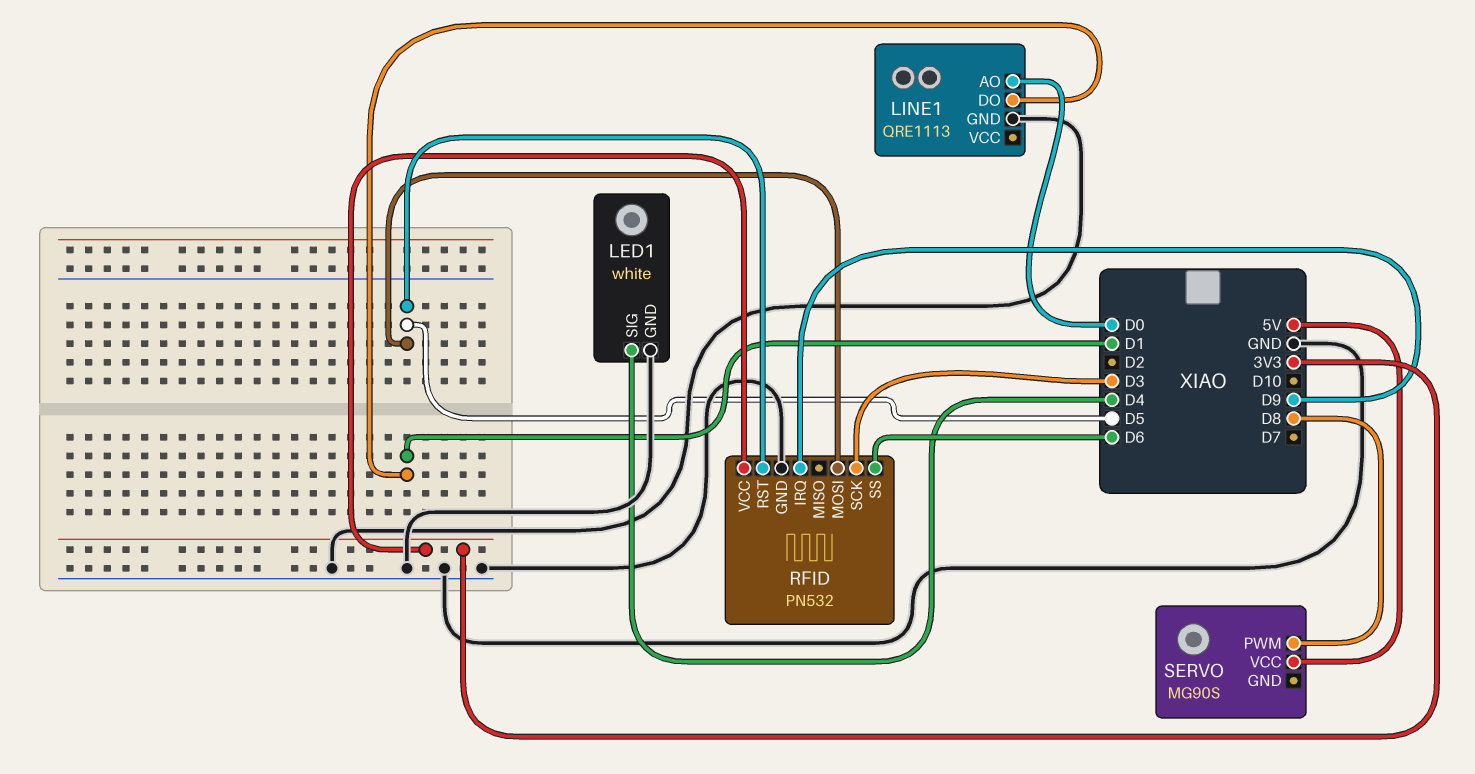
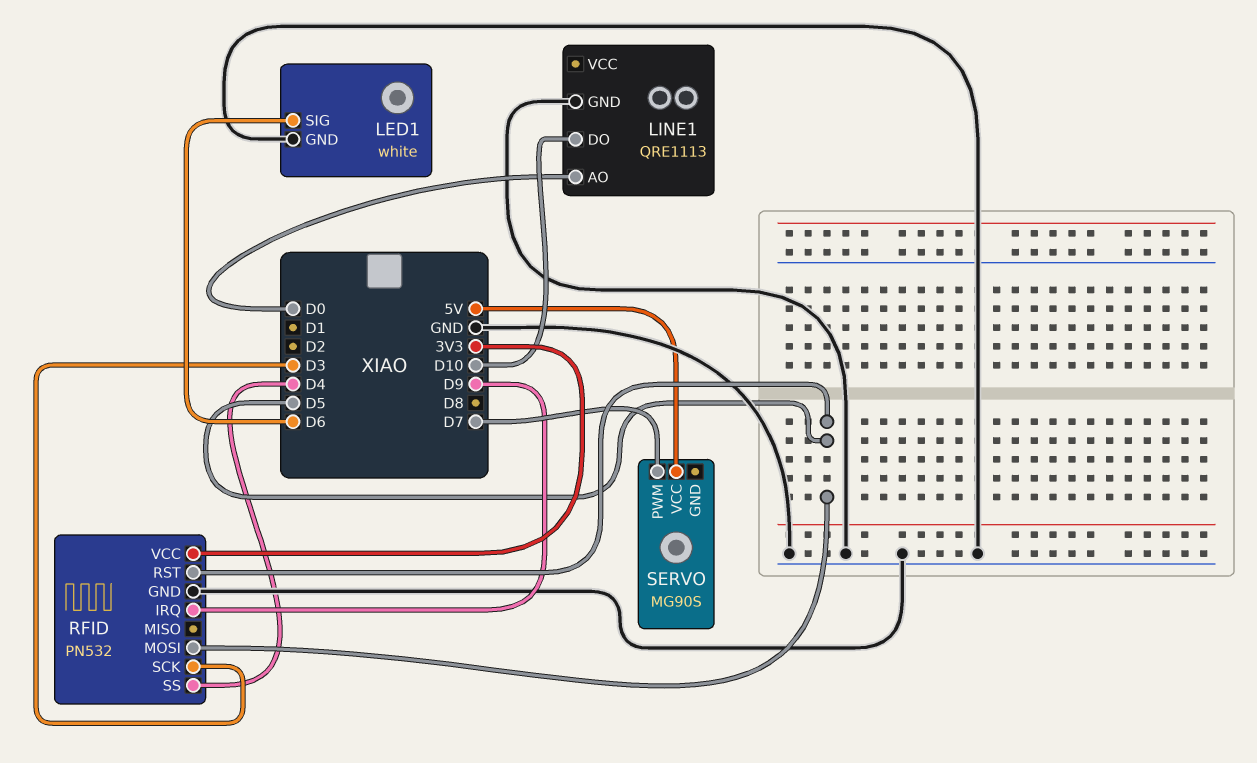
LED1 pin SIG: D4 -> D6
LINE1 pin DO: D1 -> D10
RFID pin SS: D6 -> D4
SERVO pin PWM: D8 -> D7

